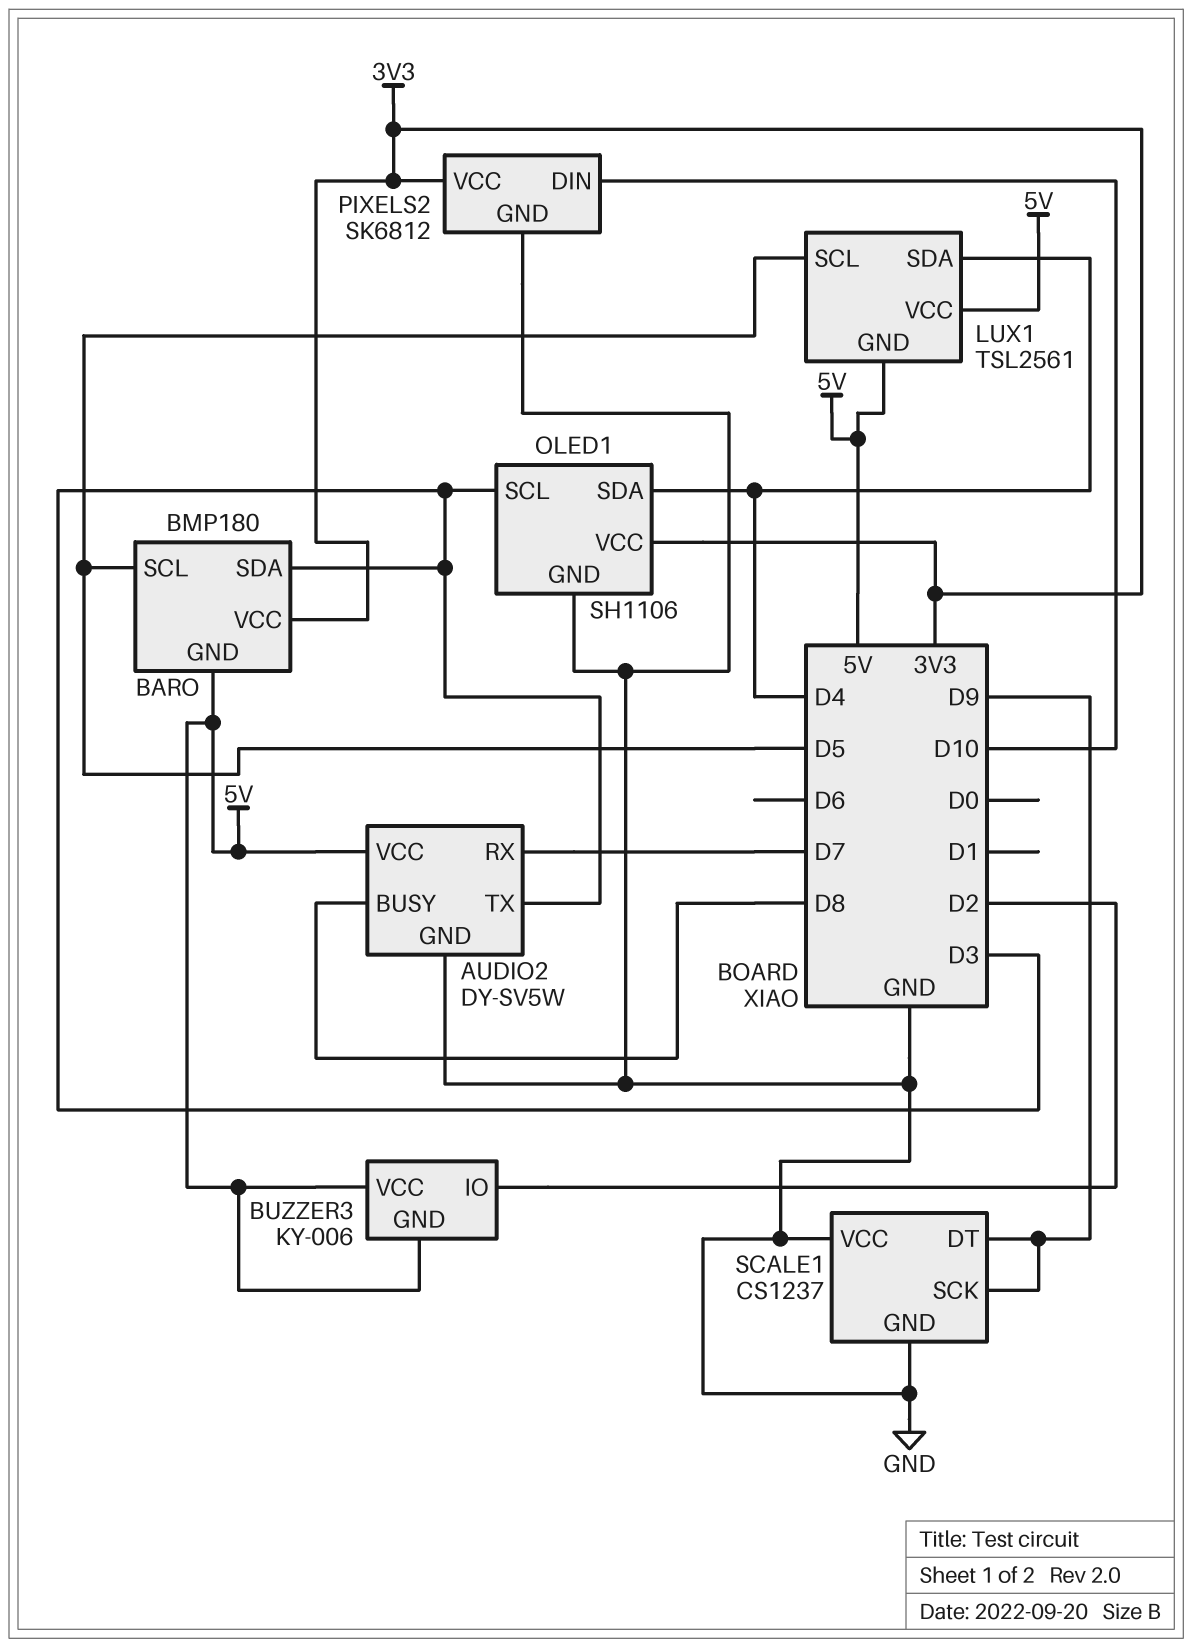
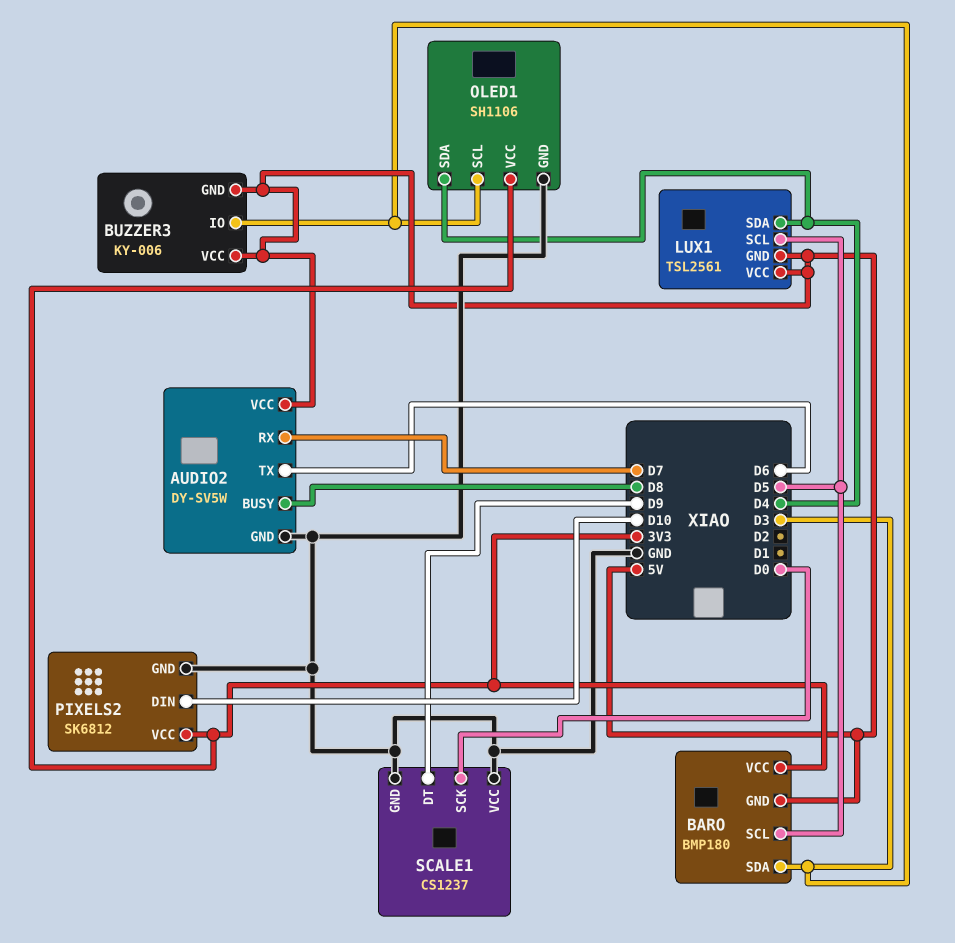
AUDIO2 pin TX: D3 -> D6
BUZZER3 pin IO: D2 -> D3
SCALE1 pin SCK: D9 -> D0

